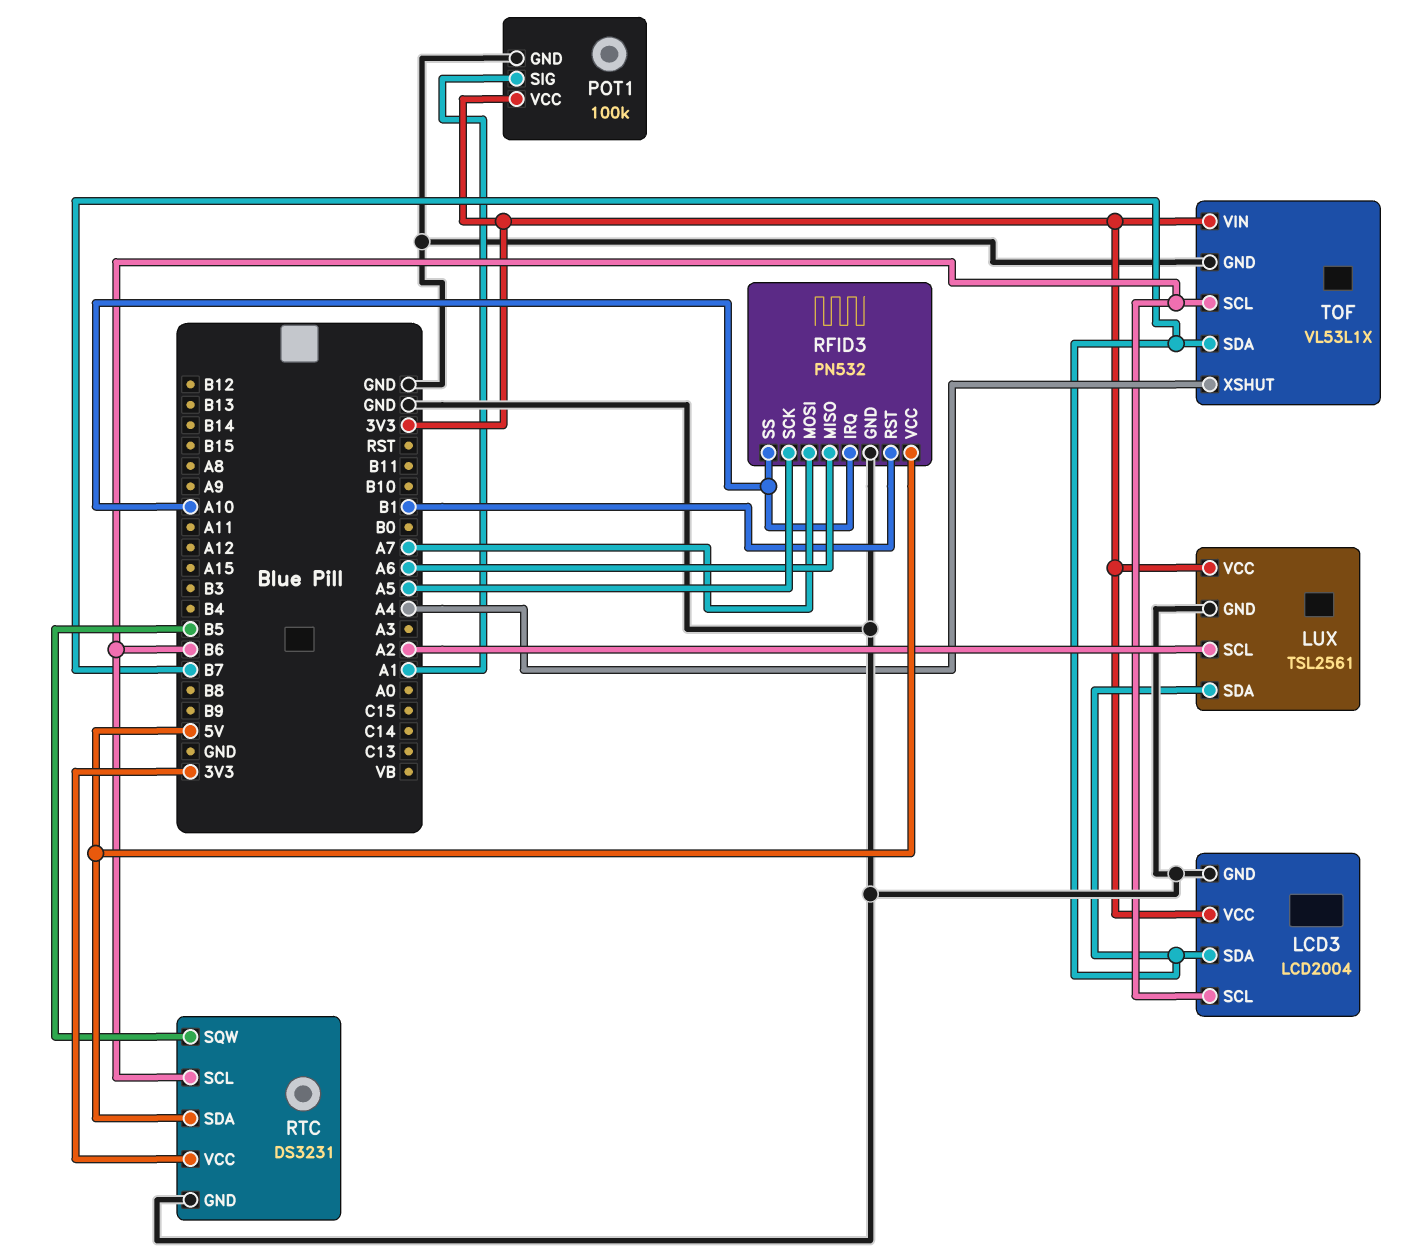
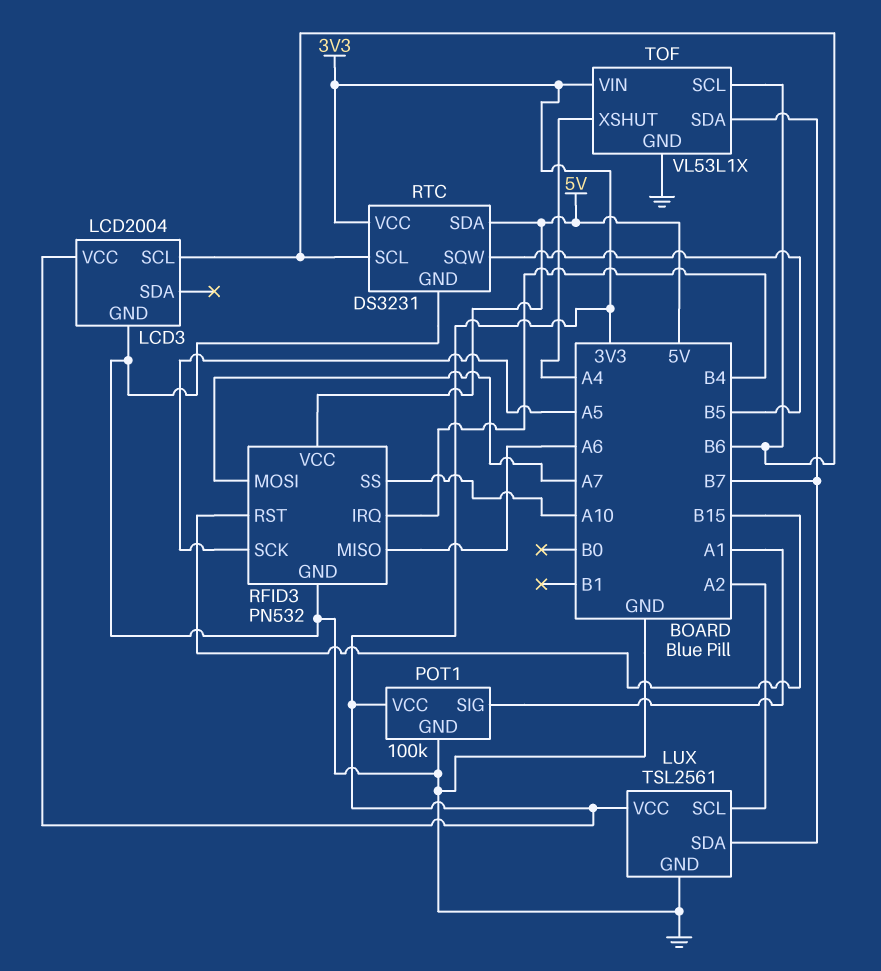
LCD3 pin SDA: B7 -> none
RFID3 pin IRQ: A10 -> B4
RFID3 pin RST: B1 -> B15

